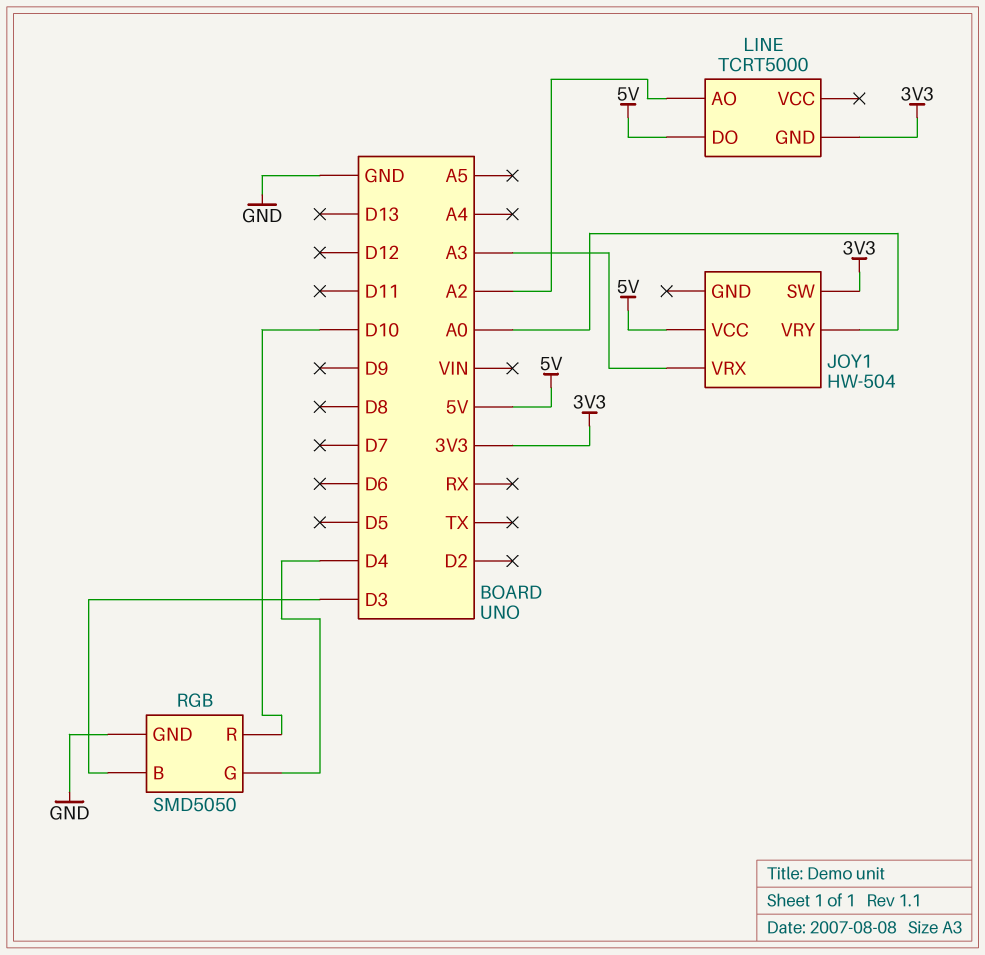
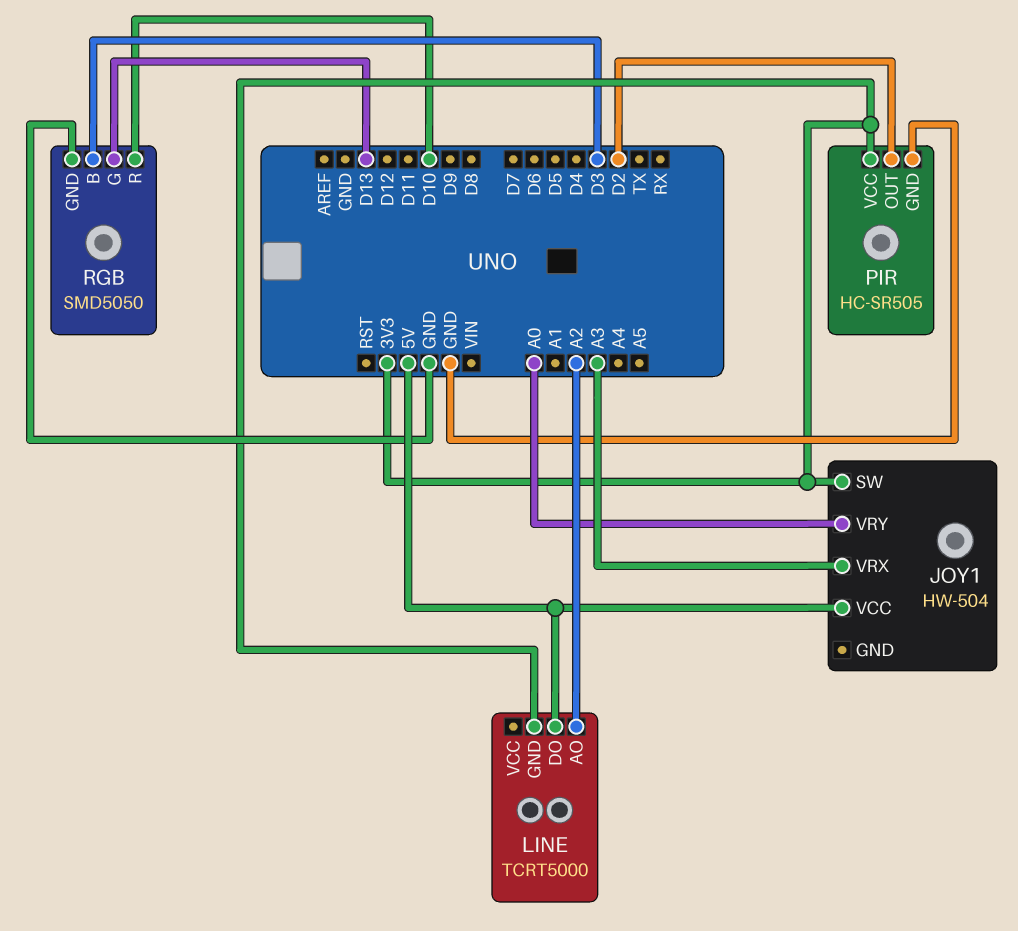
PIR: none -> HC-SR505
PIR pin GND: none -> GND
PIR pin OUT: none -> D2
PIR pin VCC: none -> 3V3
RGB pin G: D4 -> D13

